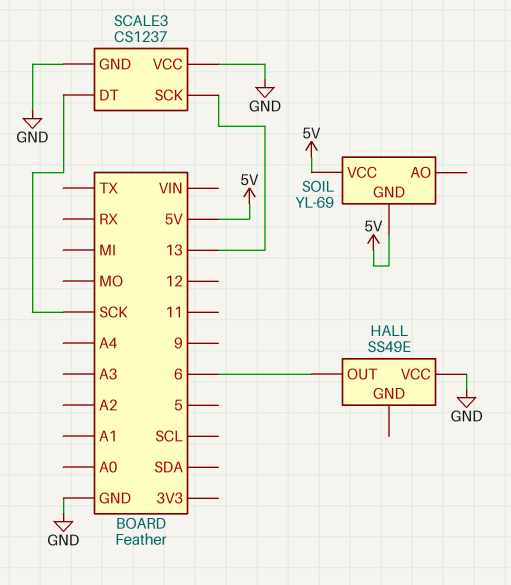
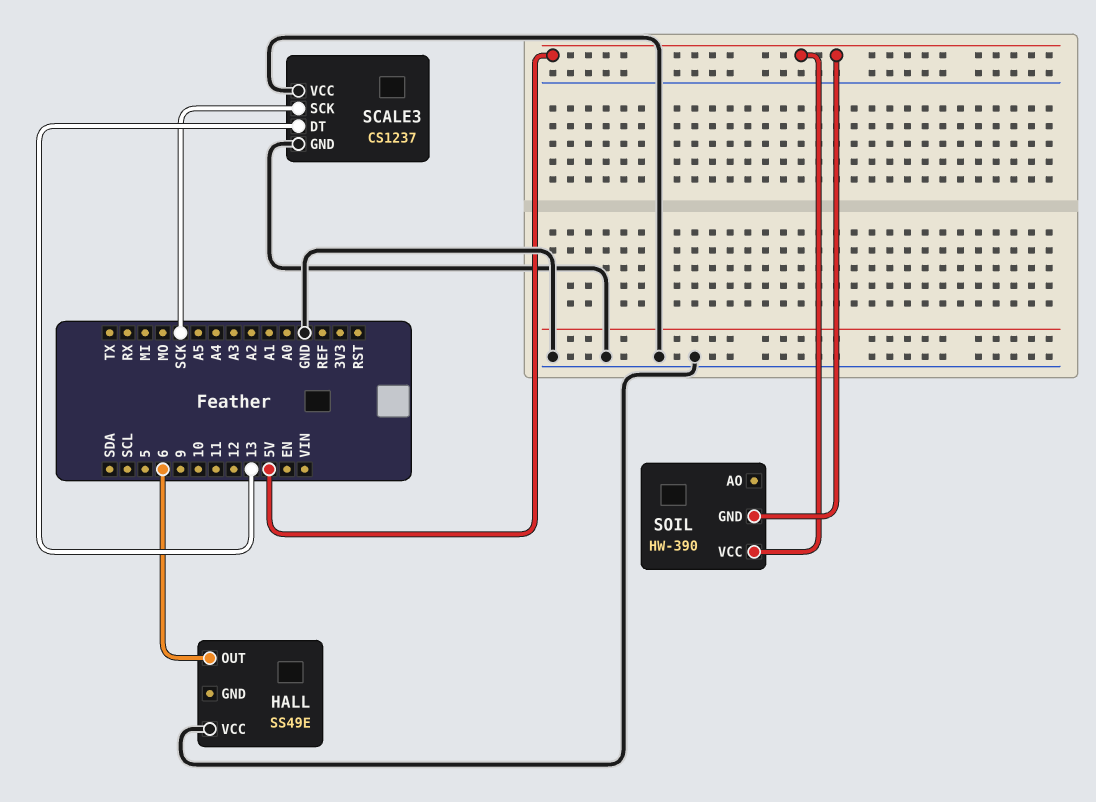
SCALE3 pin DT: SCK -> 13
SCALE3 pin SCK: 13 -> SCK
SOIL: YL-69 -> HW-390

